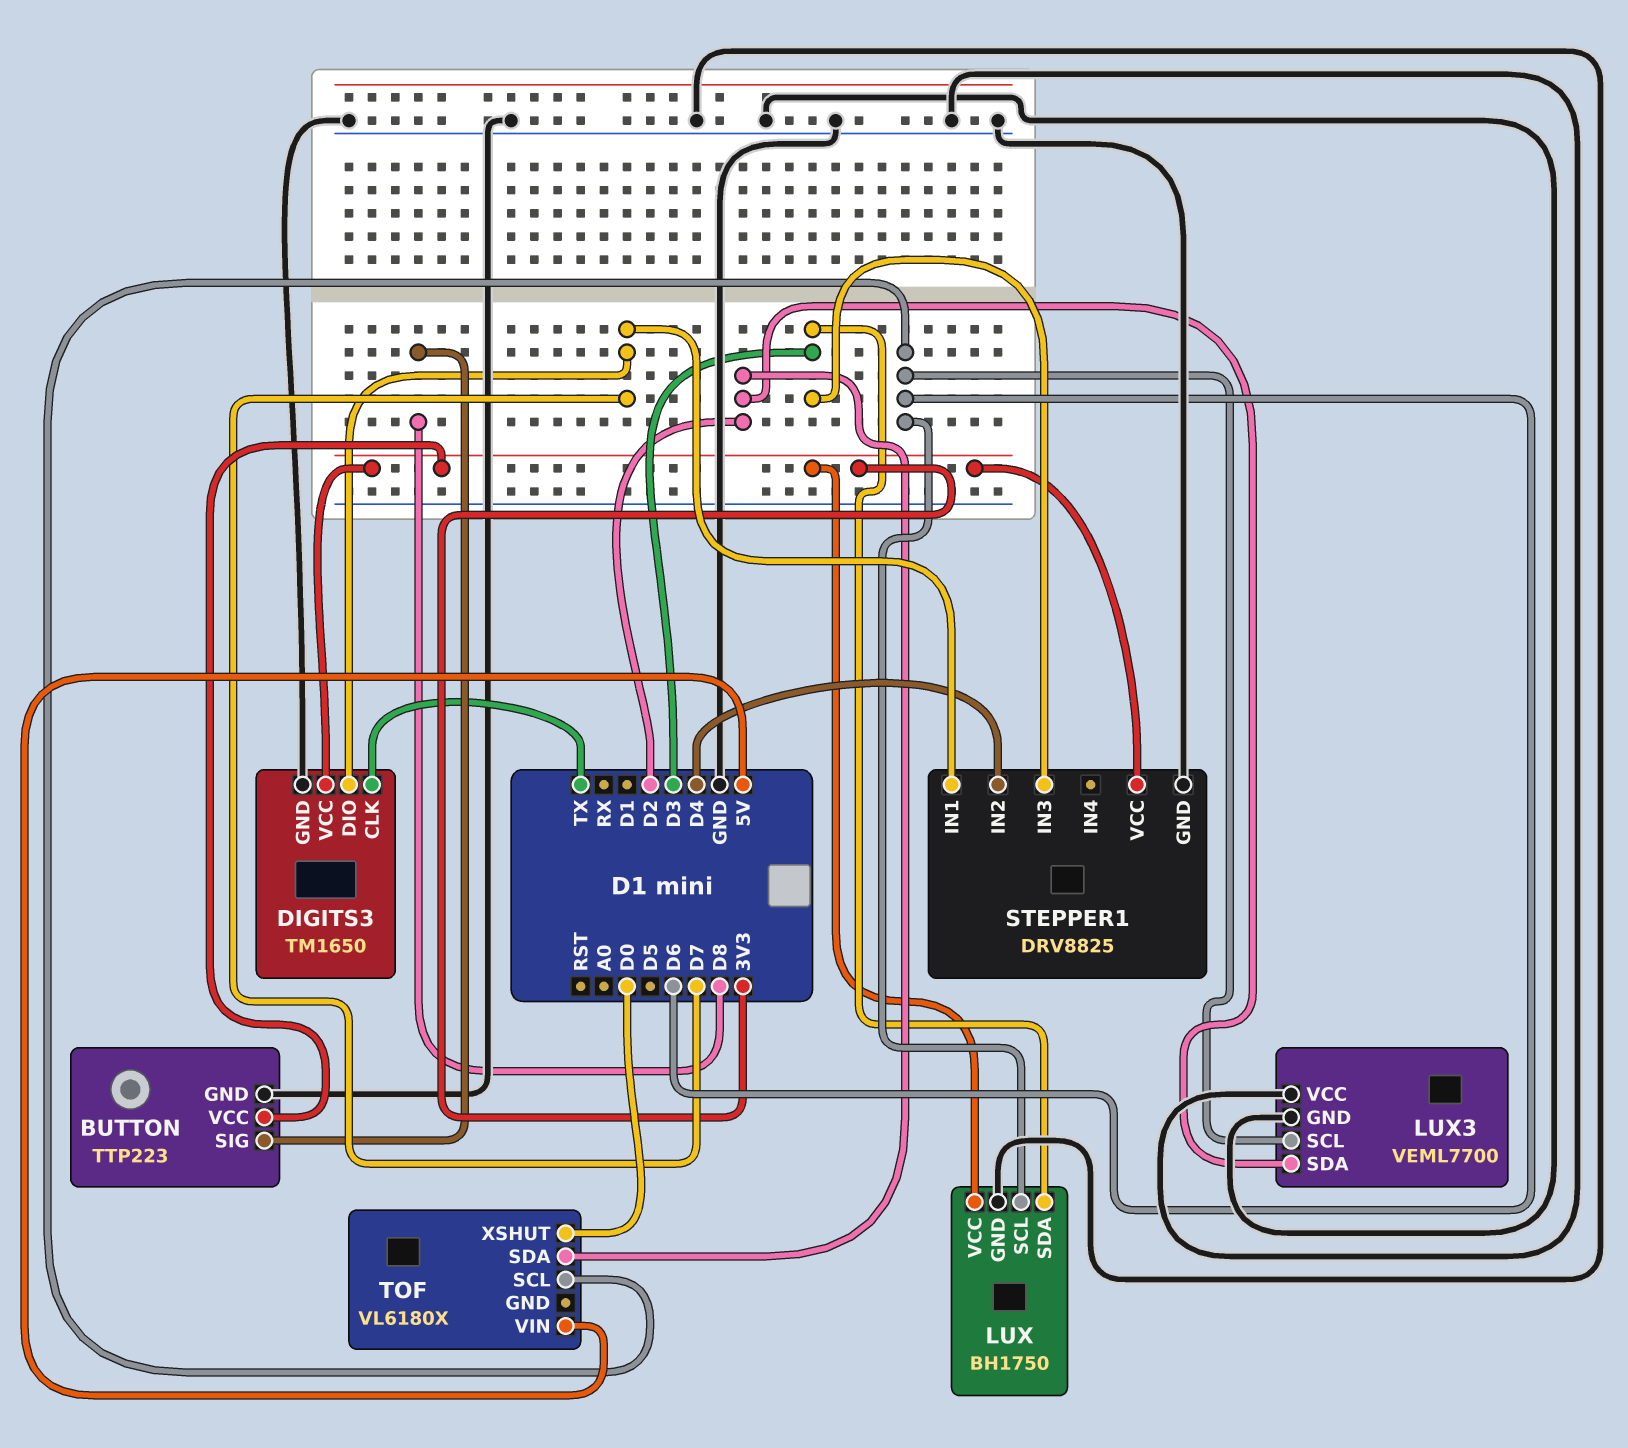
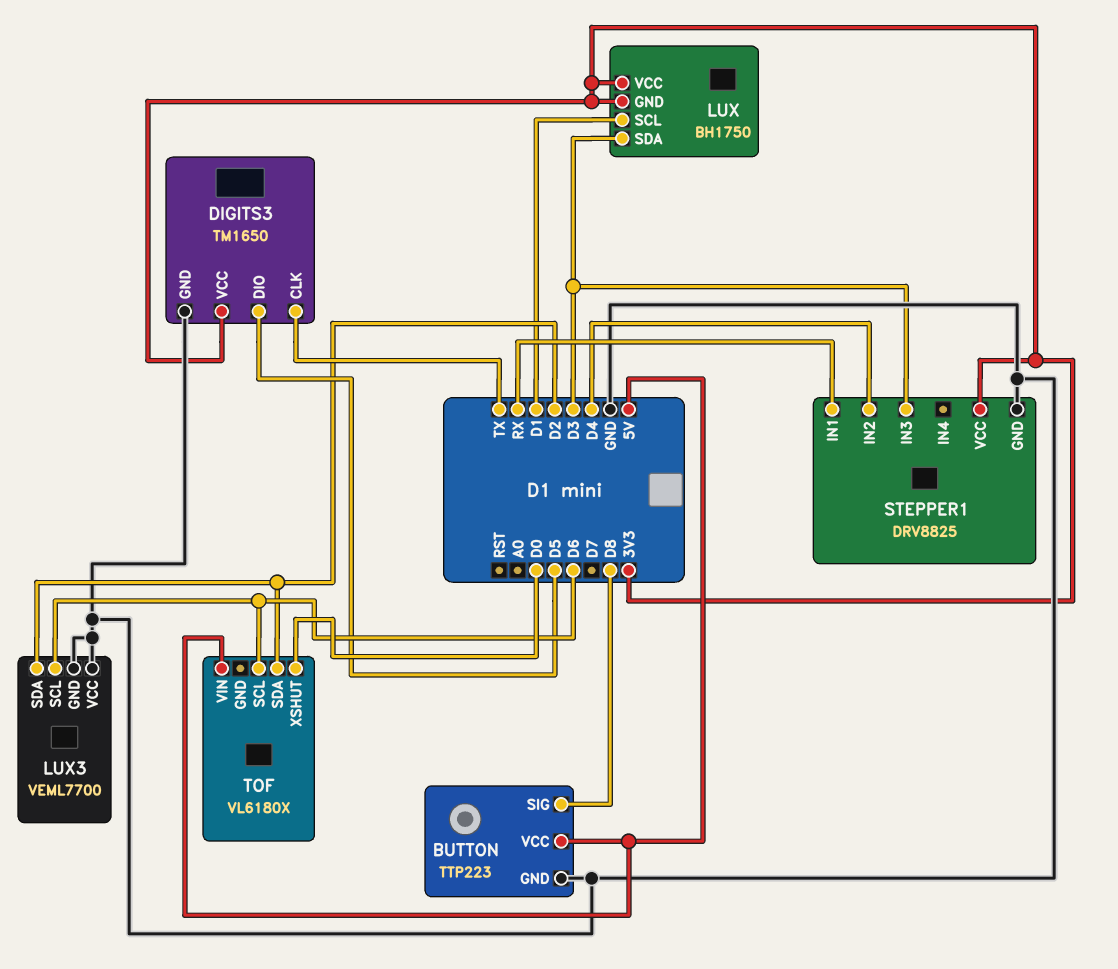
BUTTON pin VCC: 3V3 -> 5V
DIGITS3 pin DIO: D7 -> D5
LUX pin GND: GND -> 3V3
LUX pin SCL: D6 -> D1
STEPPER1 pin IN1: D7 -> RX

